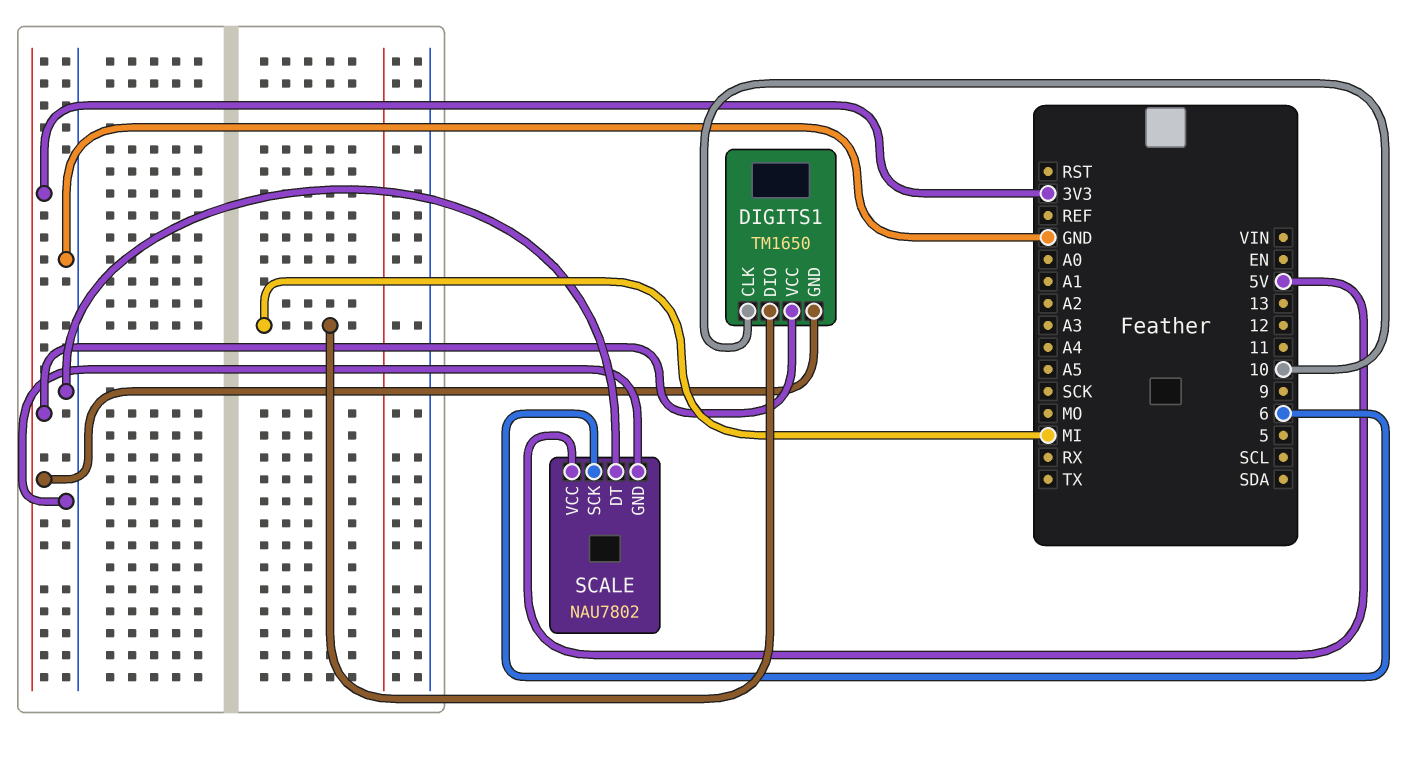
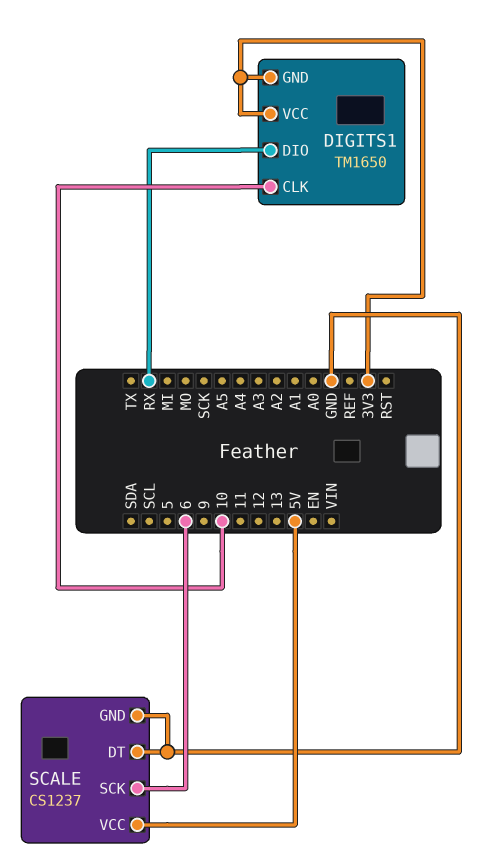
DIGITS1 pin DIO: MI -> RX
SCALE: NAU7802 -> CS1237

